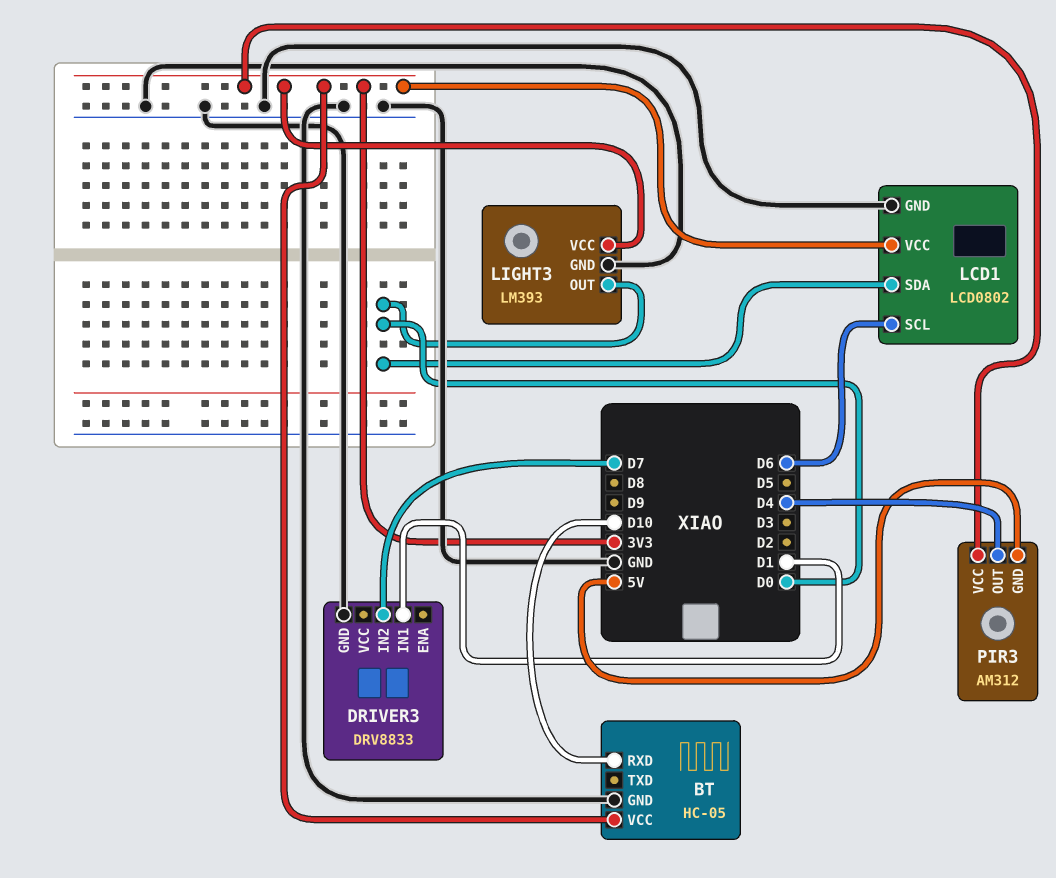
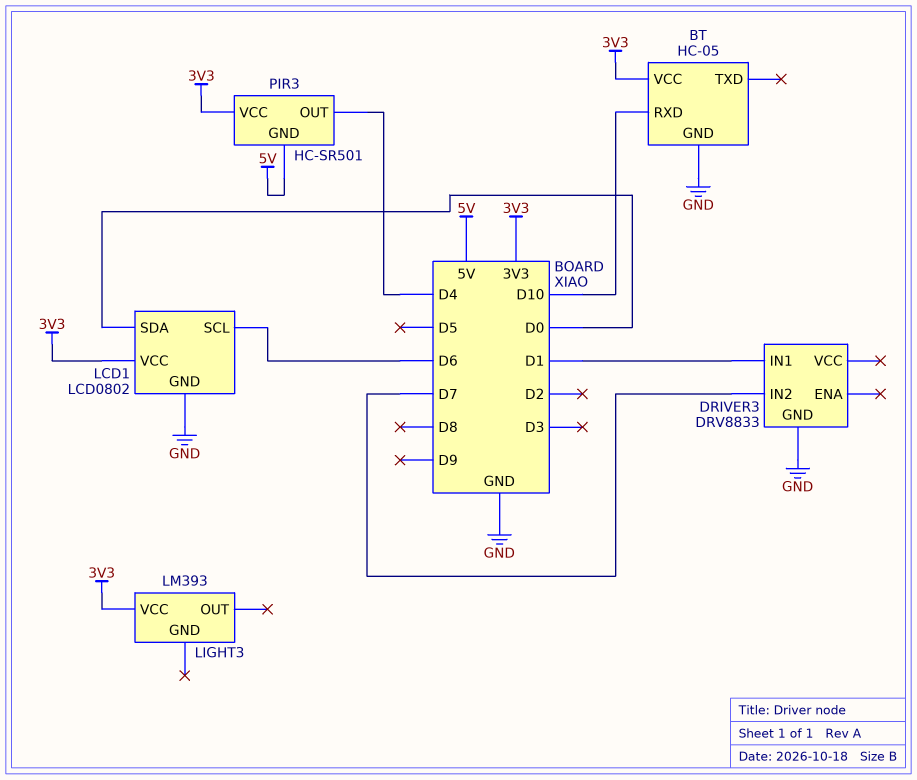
LIGHT3 pin GND: GND -> none
LIGHT3 pin OUT: D0 -> none
PIR3: AM312 -> HC-SR501

